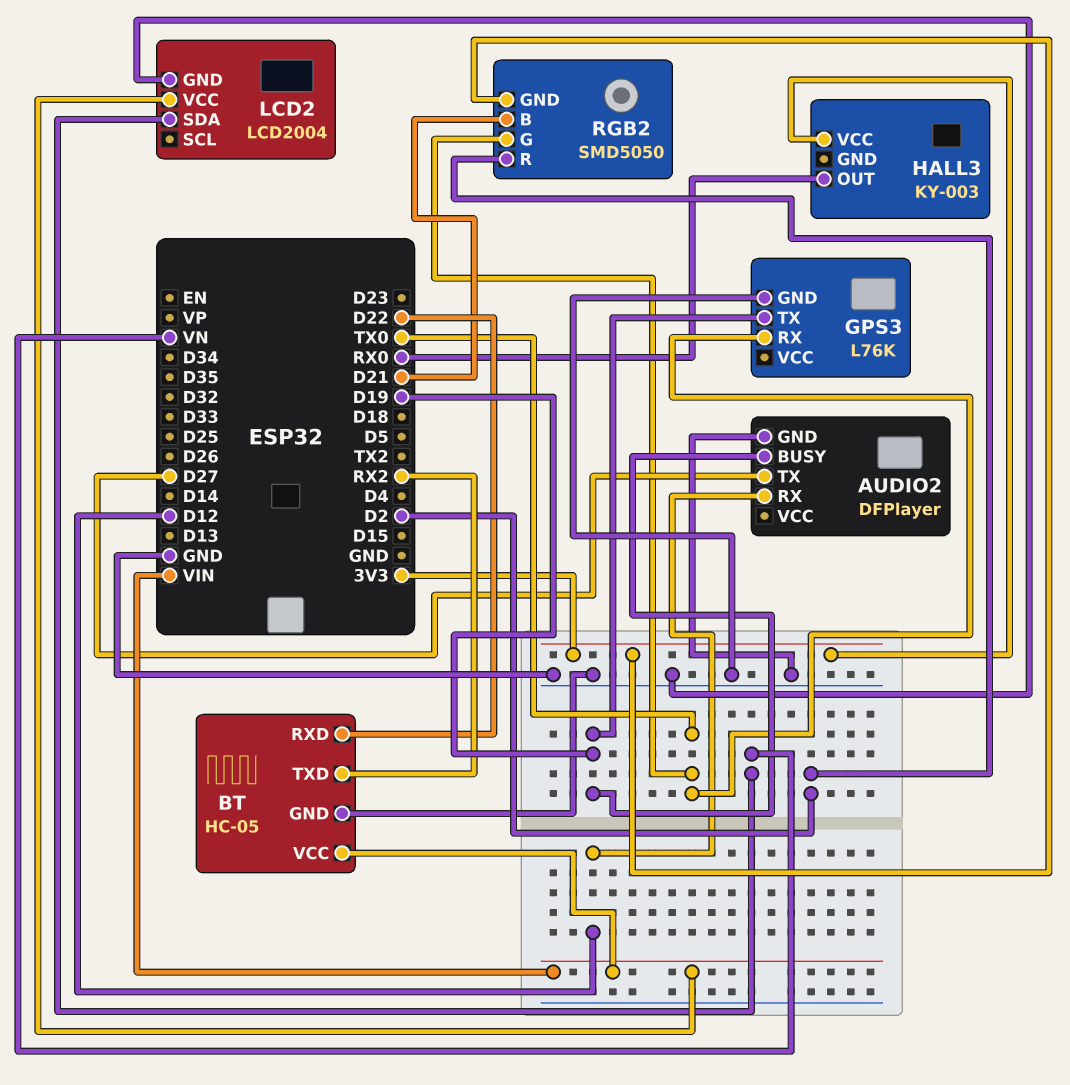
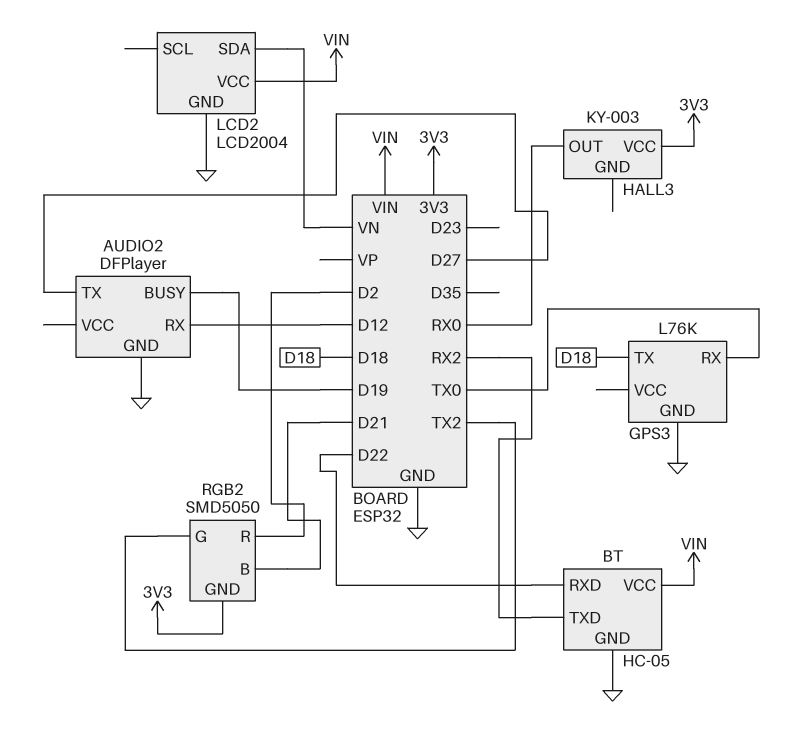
GPS3 pin TX: D19 -> D18
RGB2 pin G: TX0 -> TX2

